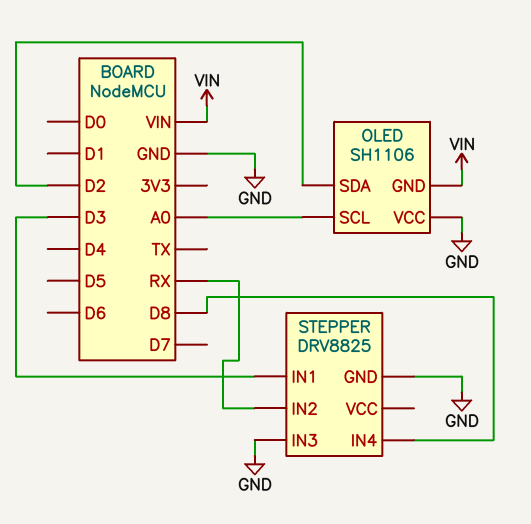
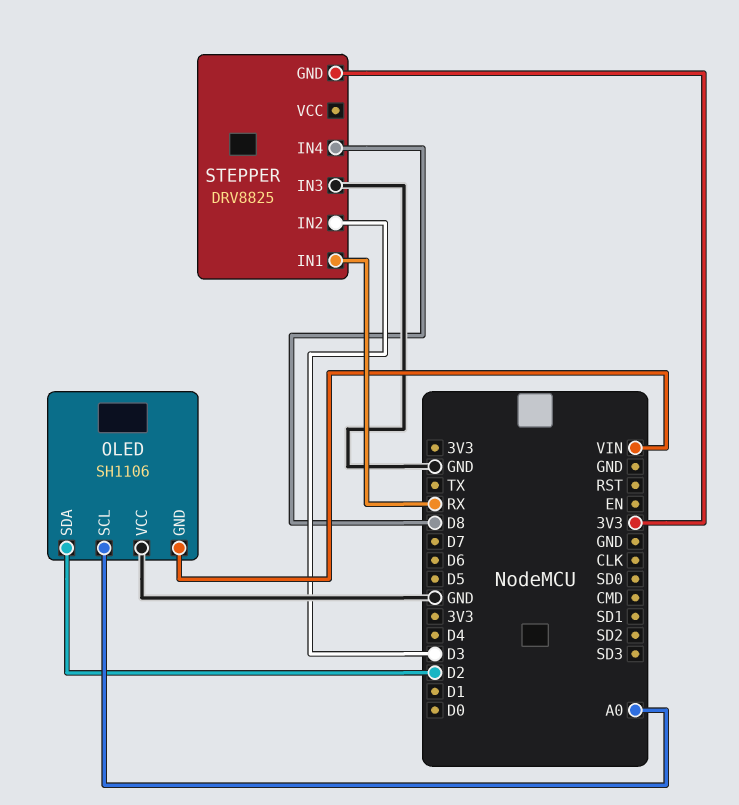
STEPPER pin GND: GND -> 3V3
STEPPER pin IN1: D3 -> RX
STEPPER pin IN2: RX -> D3

